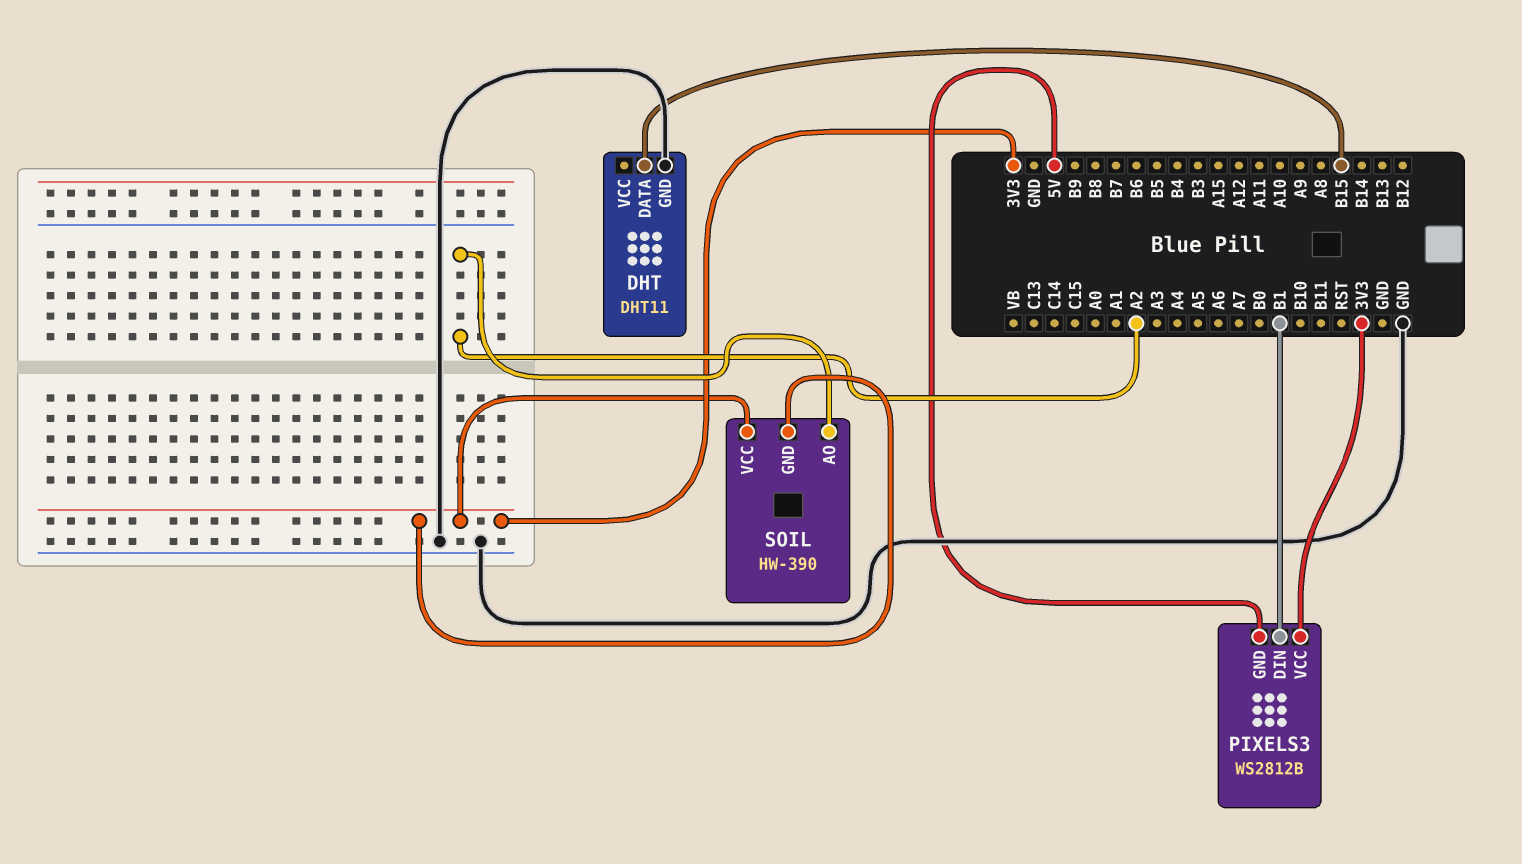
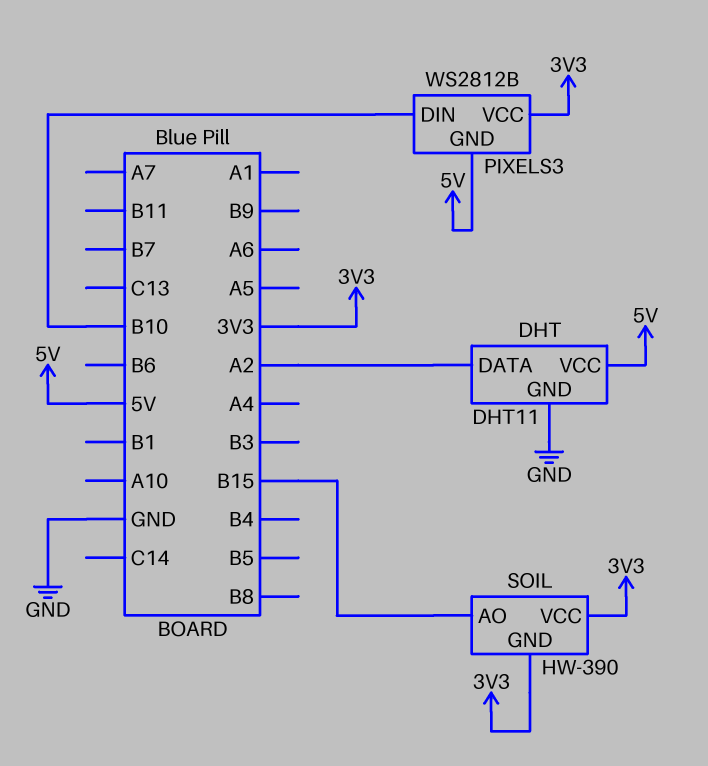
DHT pin DATA: B15 -> A2
DHT pin VCC: none -> 5V
PIXELS3 pin DIN: B1 -> B10
SOIL pin AO: A2 -> B15

